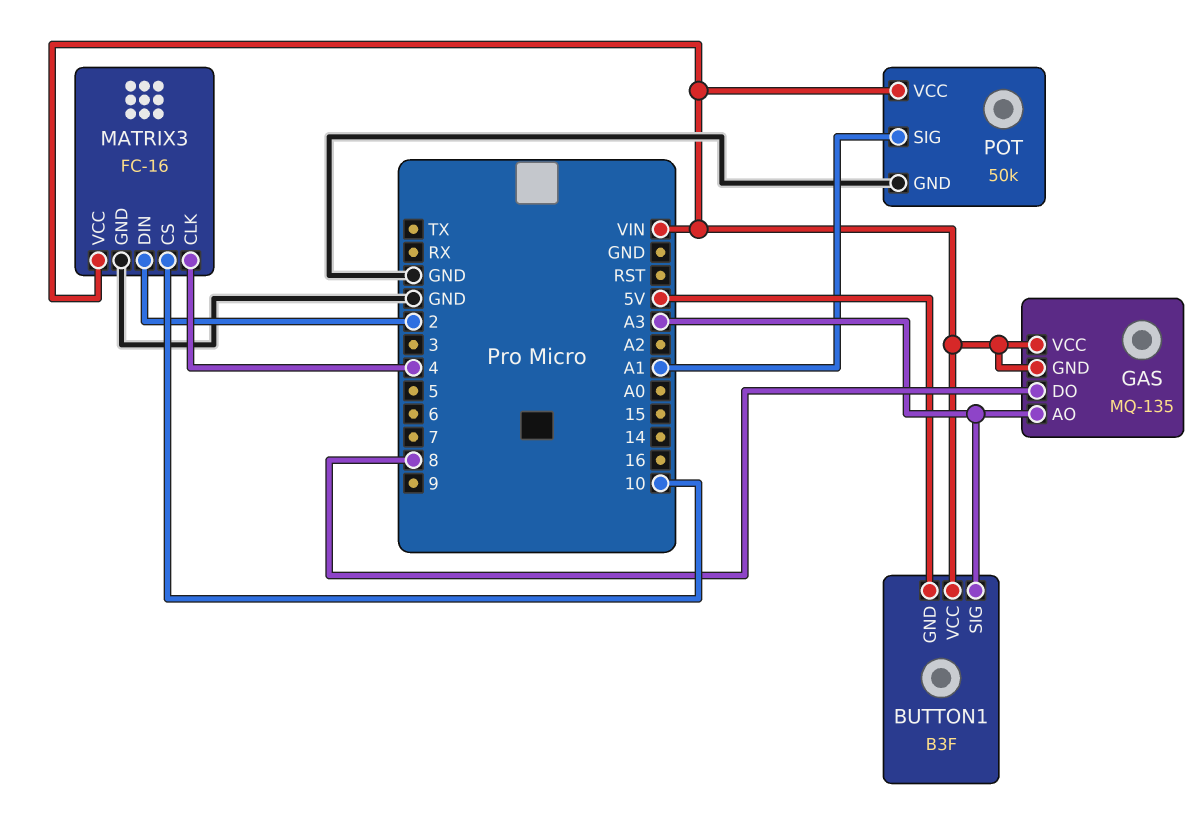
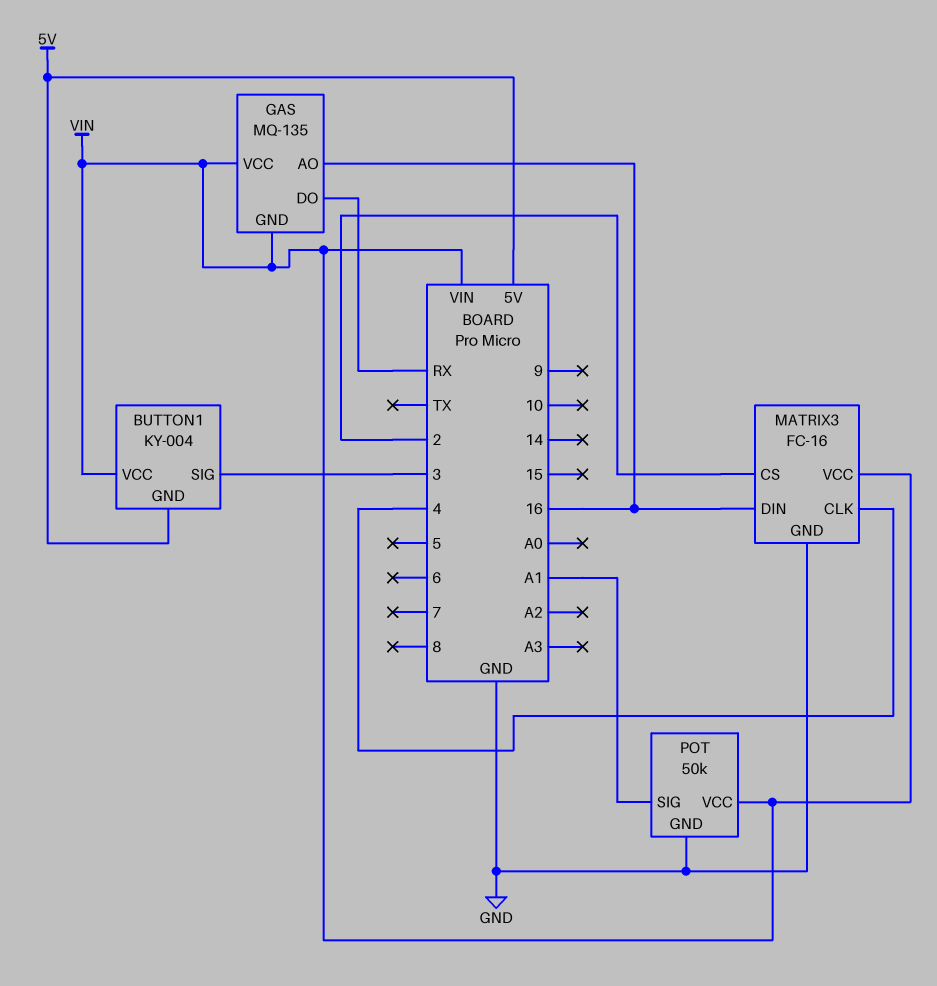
BUTTON1: B3F -> KY-004
BUTTON1 pin SIG: A3 -> 3
GAS pin AO: A3 -> 16
GAS pin DO: 8 -> RX
MATRIX3 pin CS: 10 -> 2
MATRIX3 pin DIN: 2 -> 16

